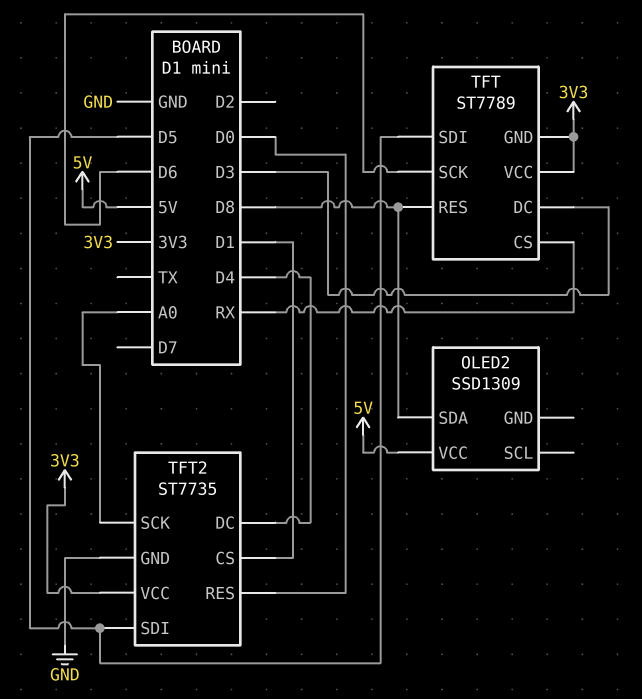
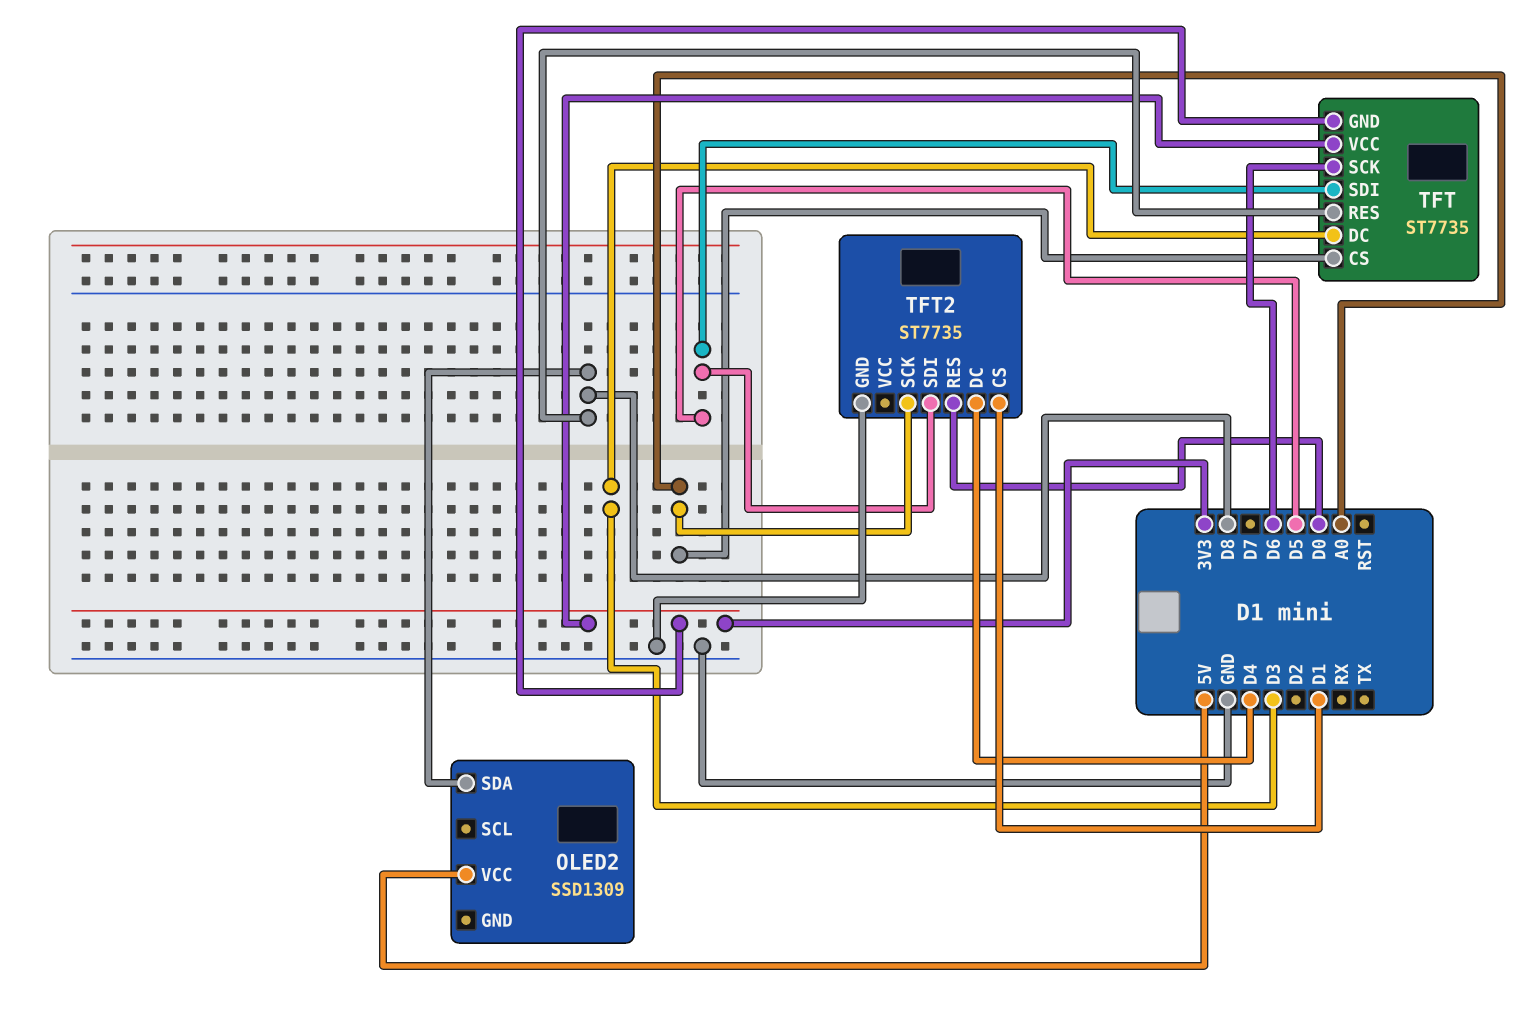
TFT: ST7789 -> ST7735
TFT pin CS: RX -> A0
TFT2 pin VCC: 3V3 -> none

